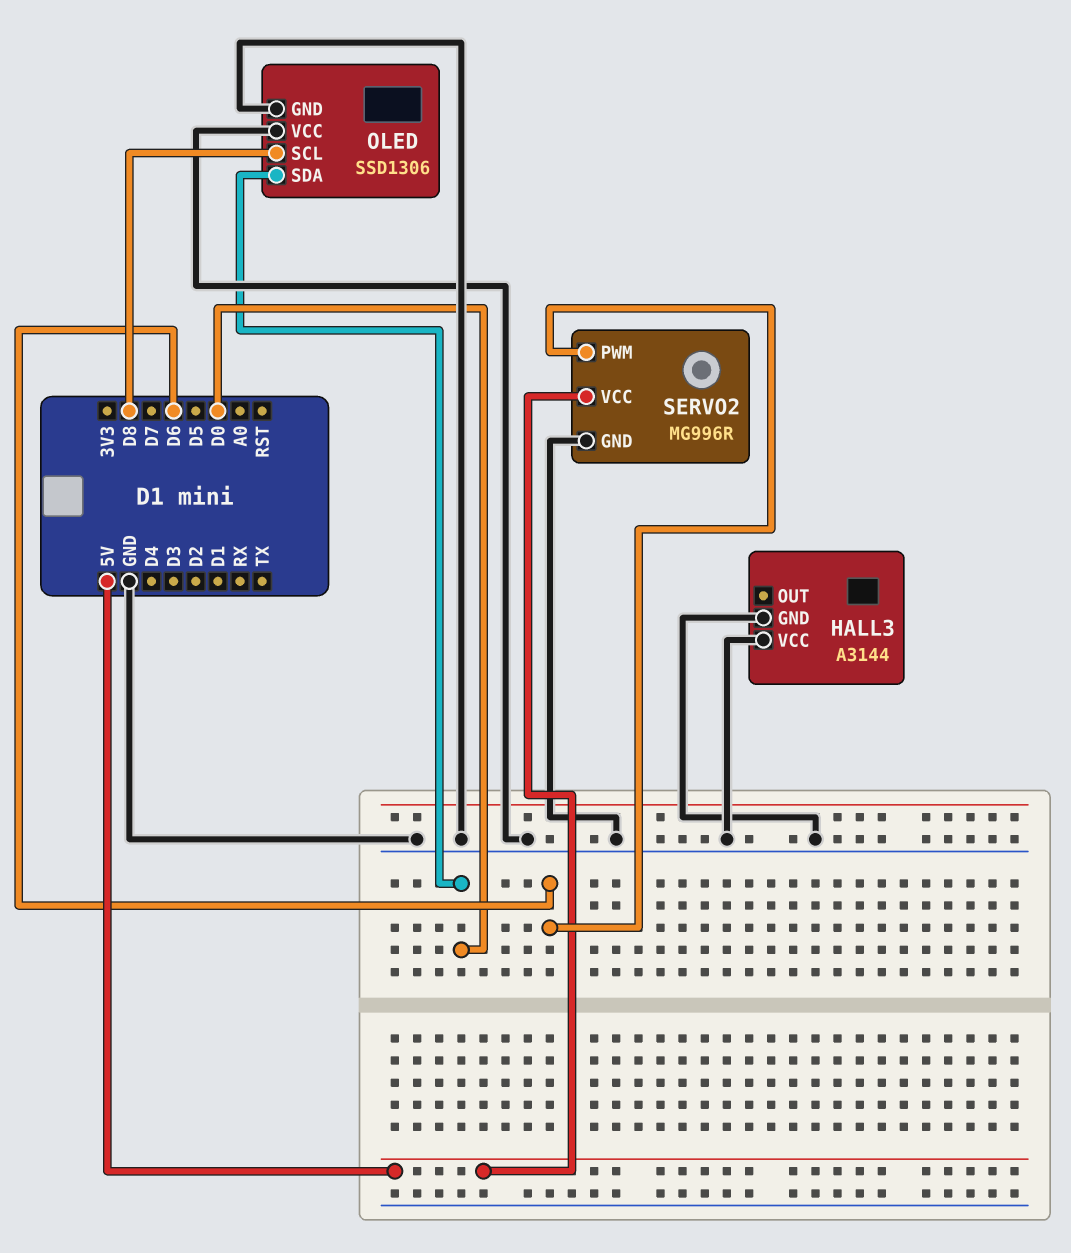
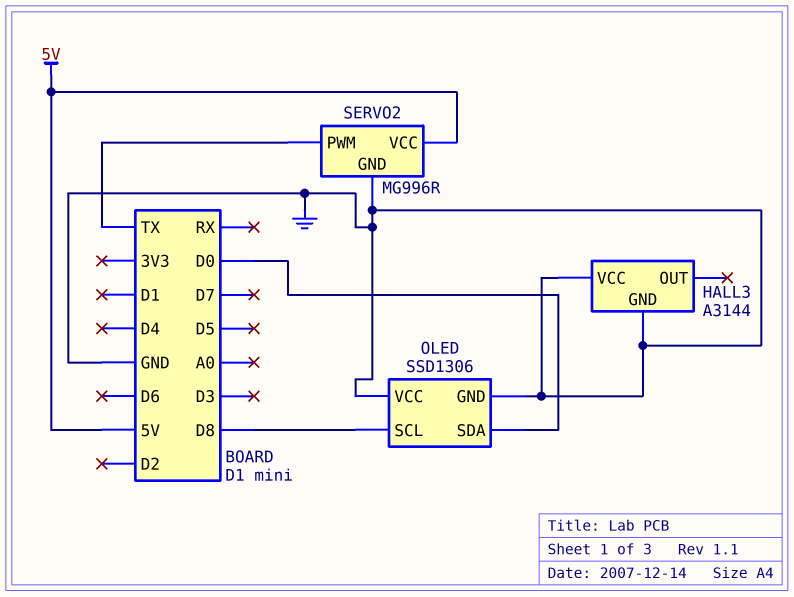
SERVO2 pin PWM: D6 -> TX

